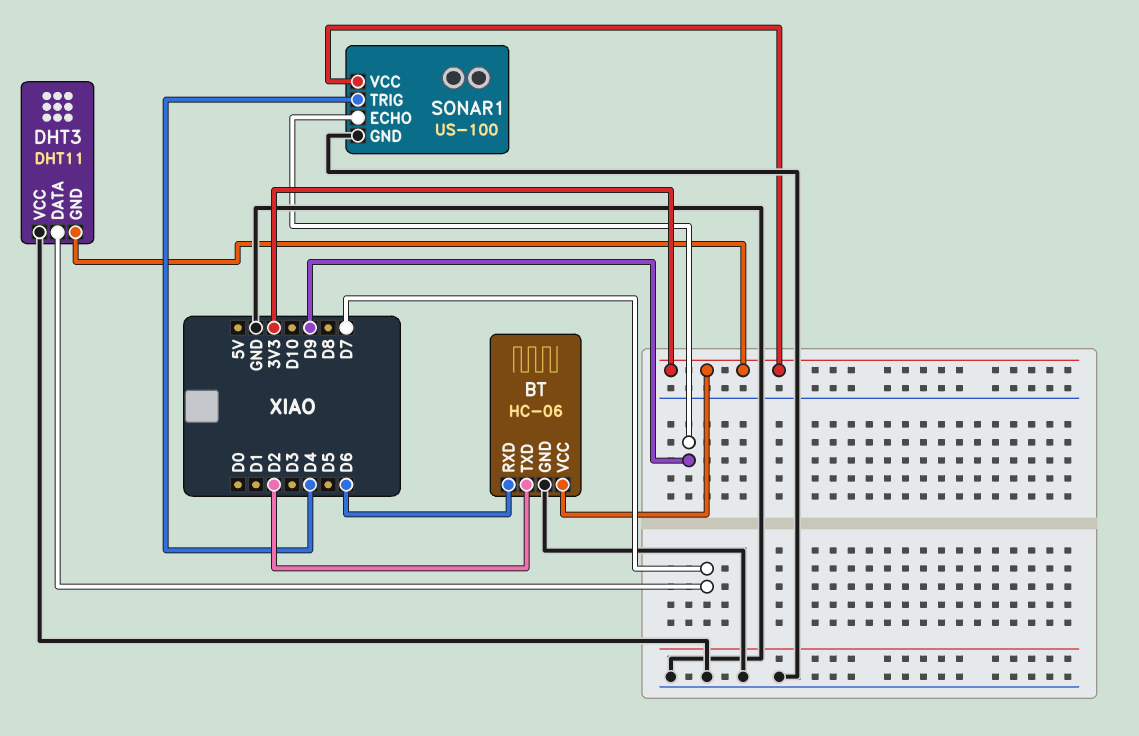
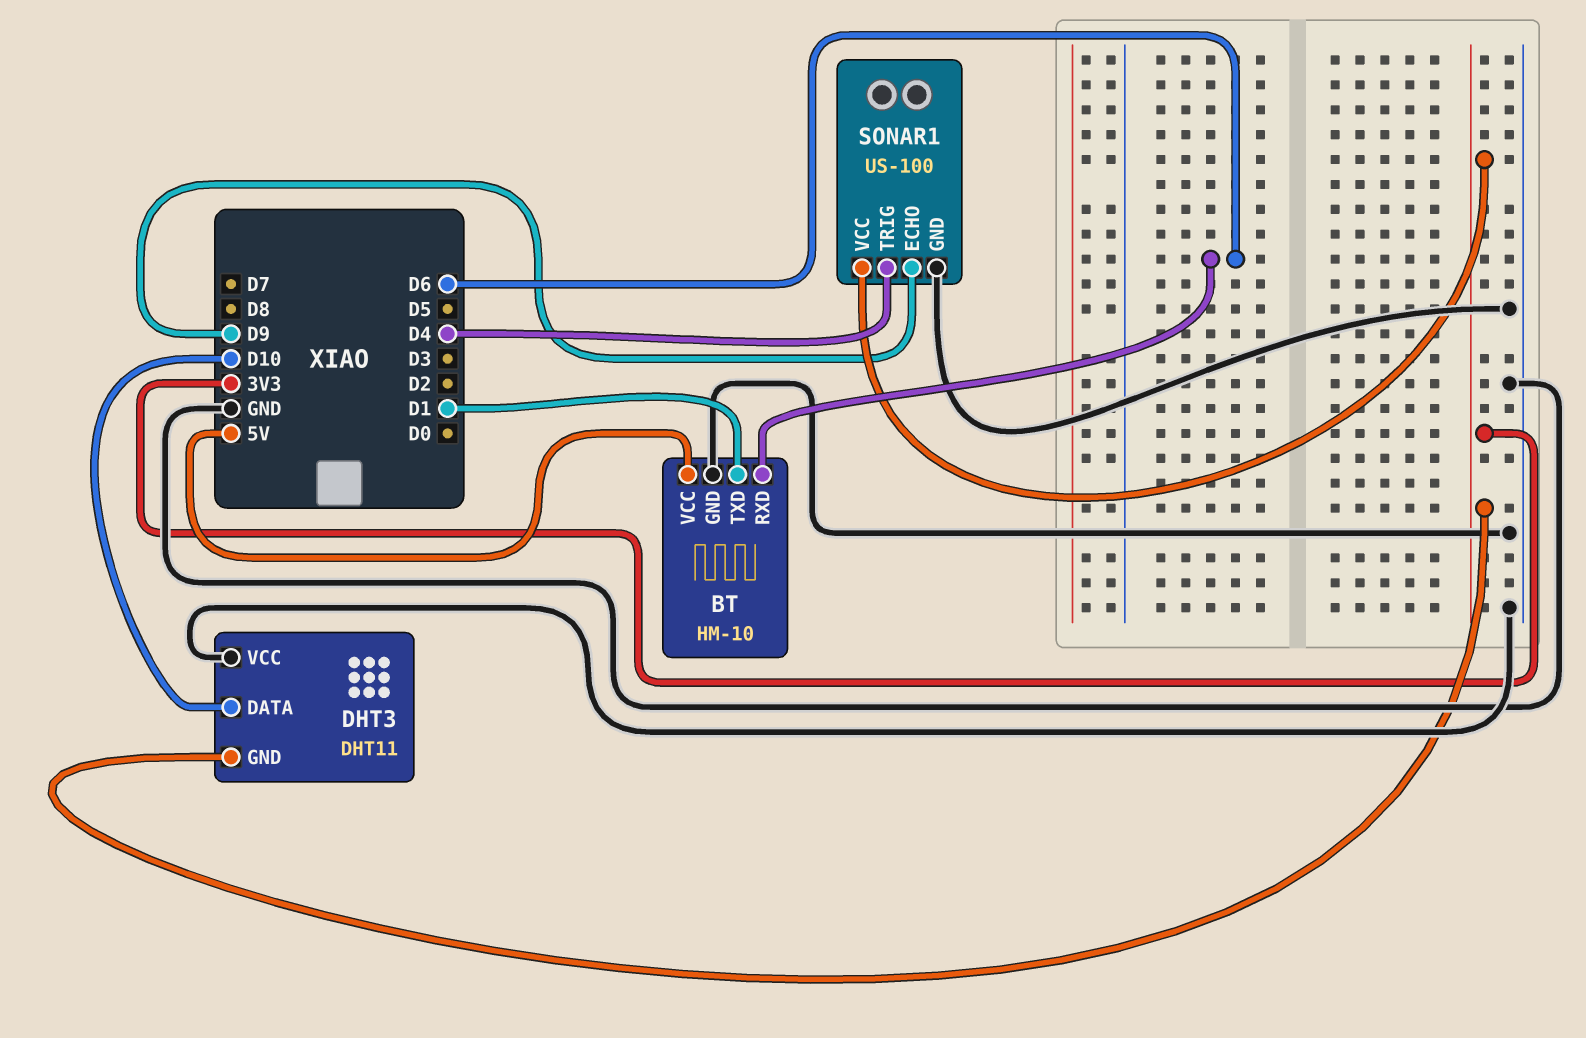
BT: HC-06 -> HM-10
BT pin TXD: D2 -> D1
BT pin VCC: 3V3 -> 5V
DHT3 pin DATA: D7 -> D10

